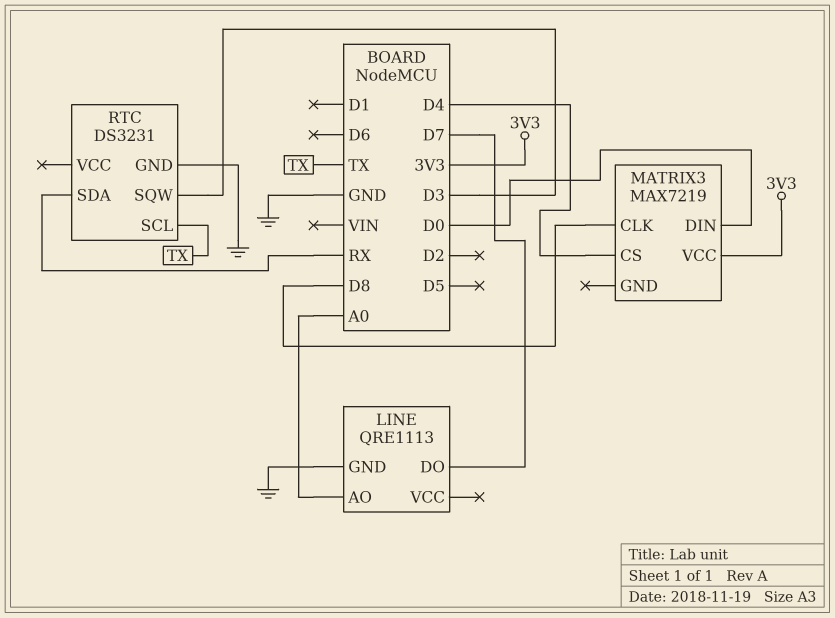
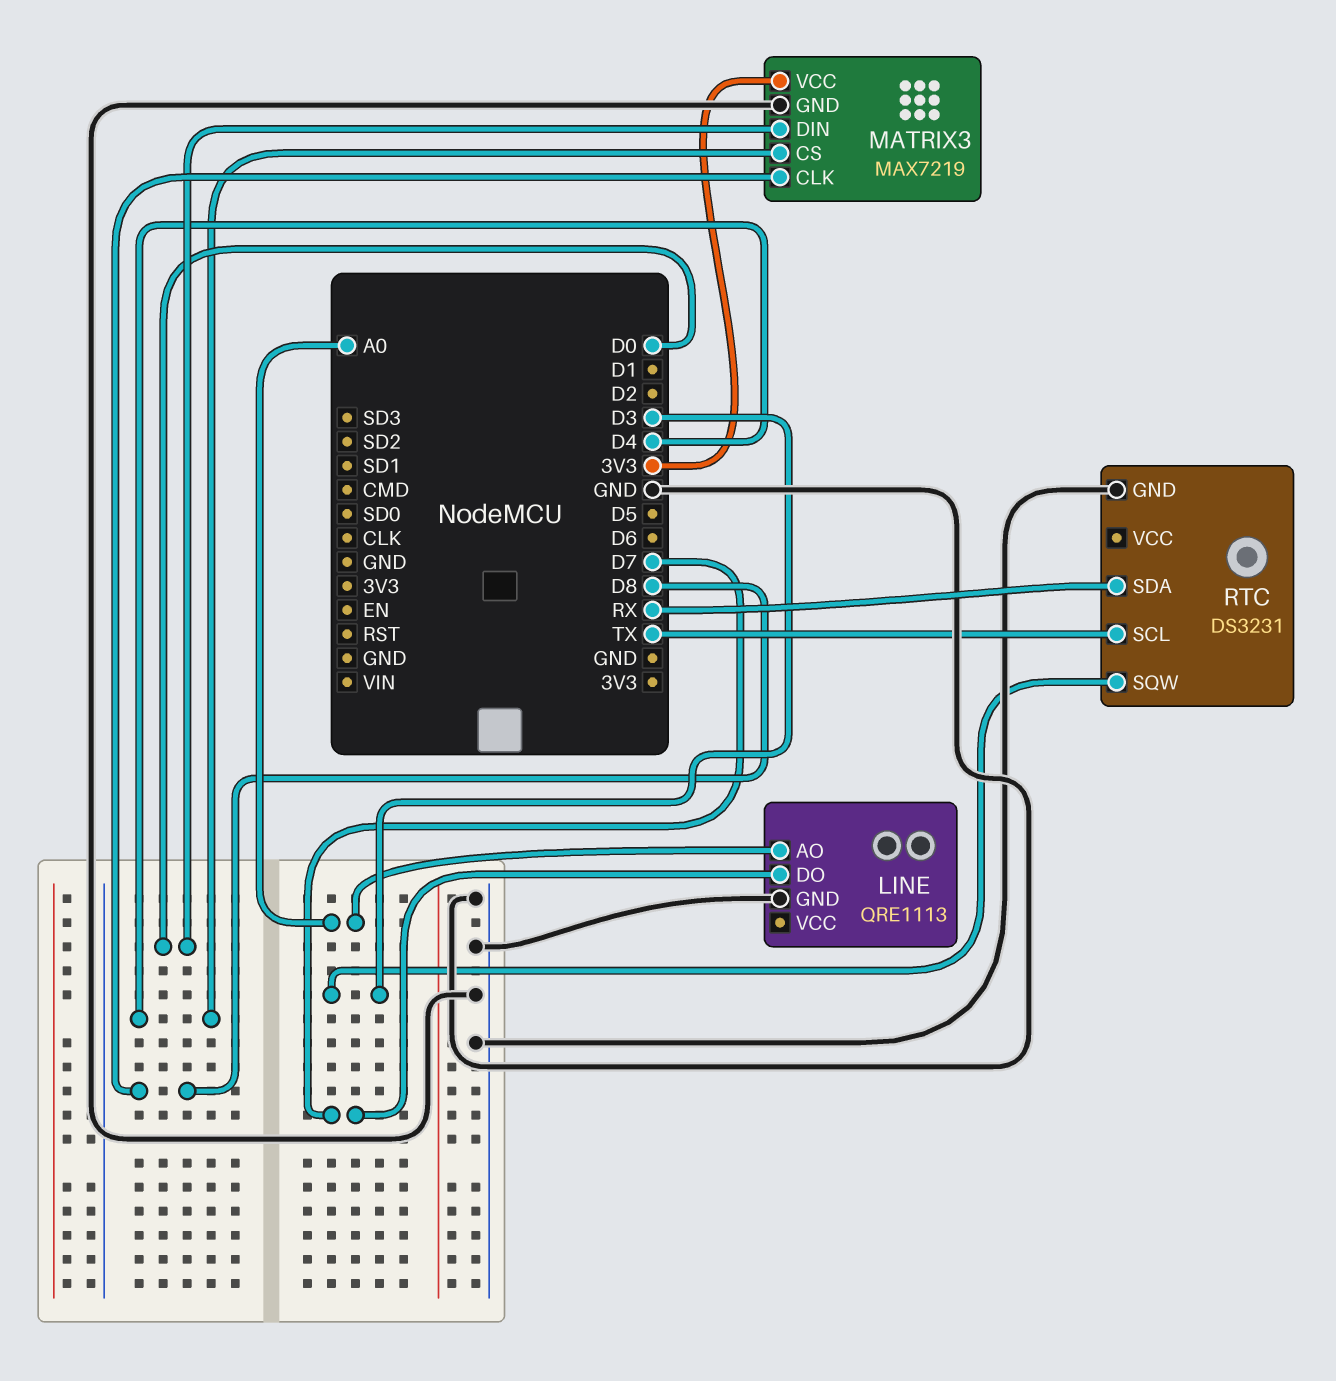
MATRIX3 pin GND: none -> GND

